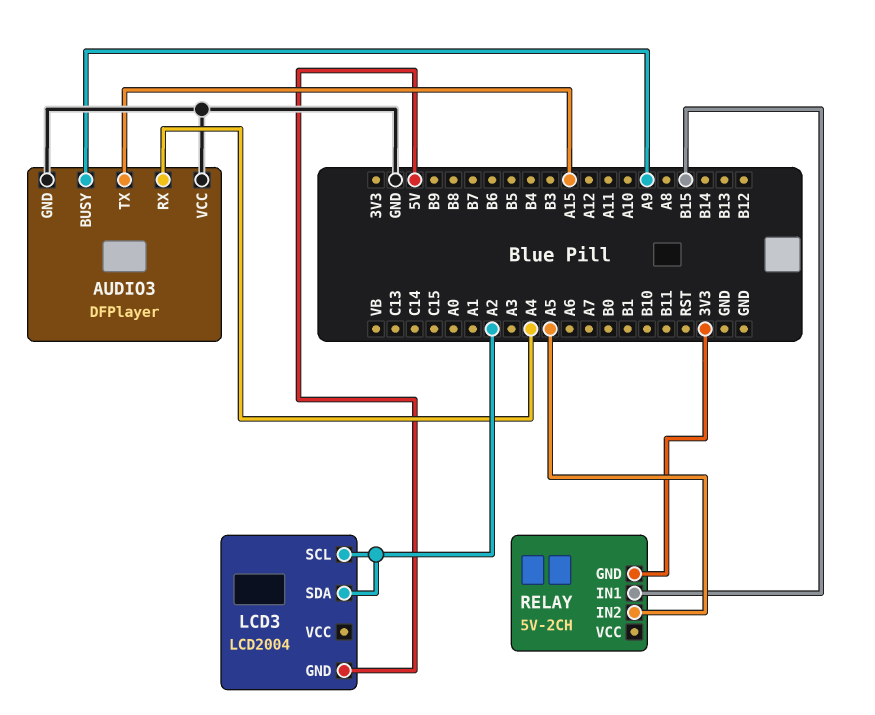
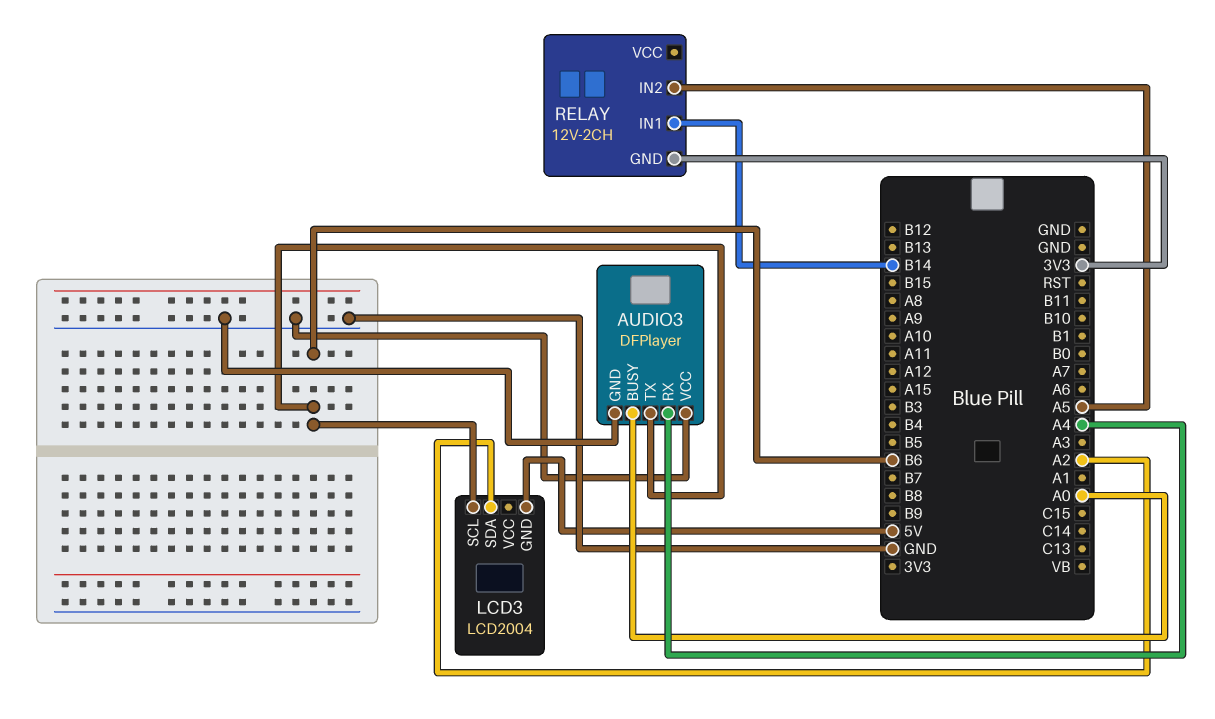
AUDIO3 pin BUSY: A9 -> A0
AUDIO3 pin TX: A15 -> B6
LCD3 pin SCL: A2 -> B6
RELAY: 5V-2CH -> 12V-2CH
RELAY pin IN1: B15 -> B14

